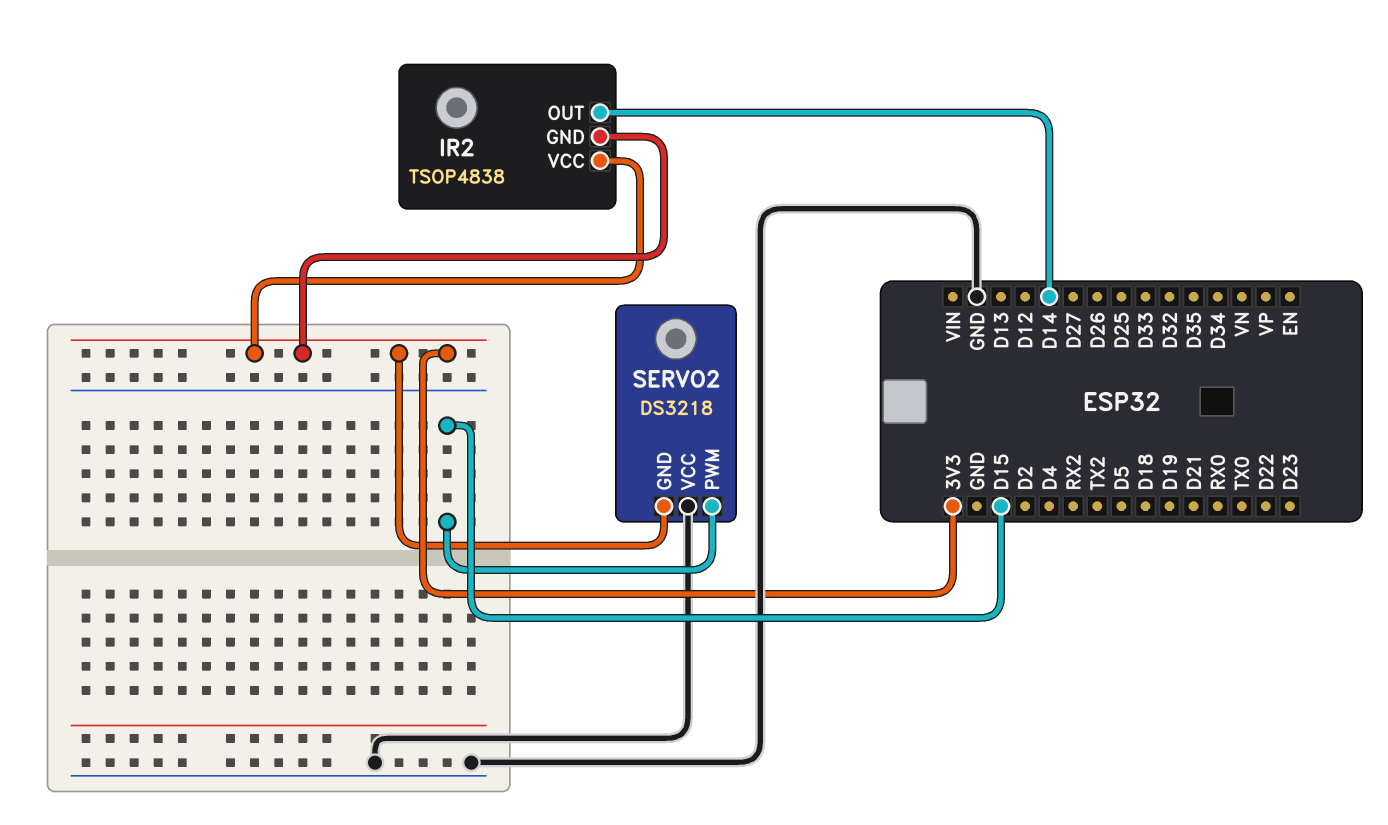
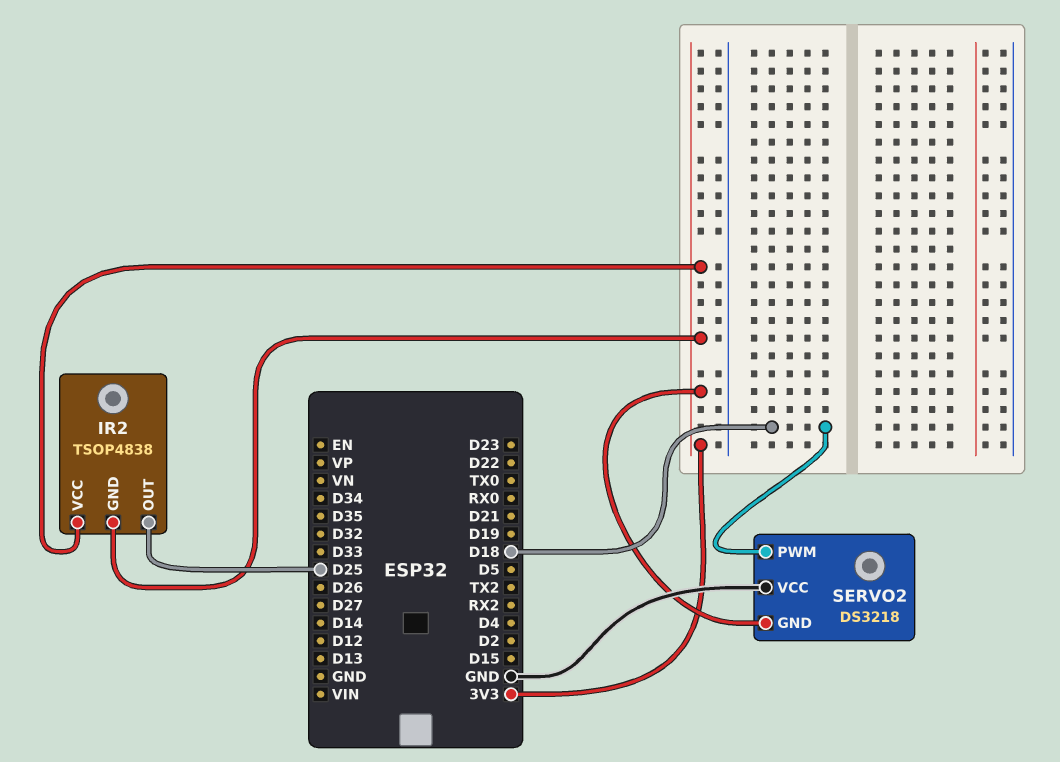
IR2 pin OUT: D14 -> D25
SERVO2 pin PWM: D15 -> D18

